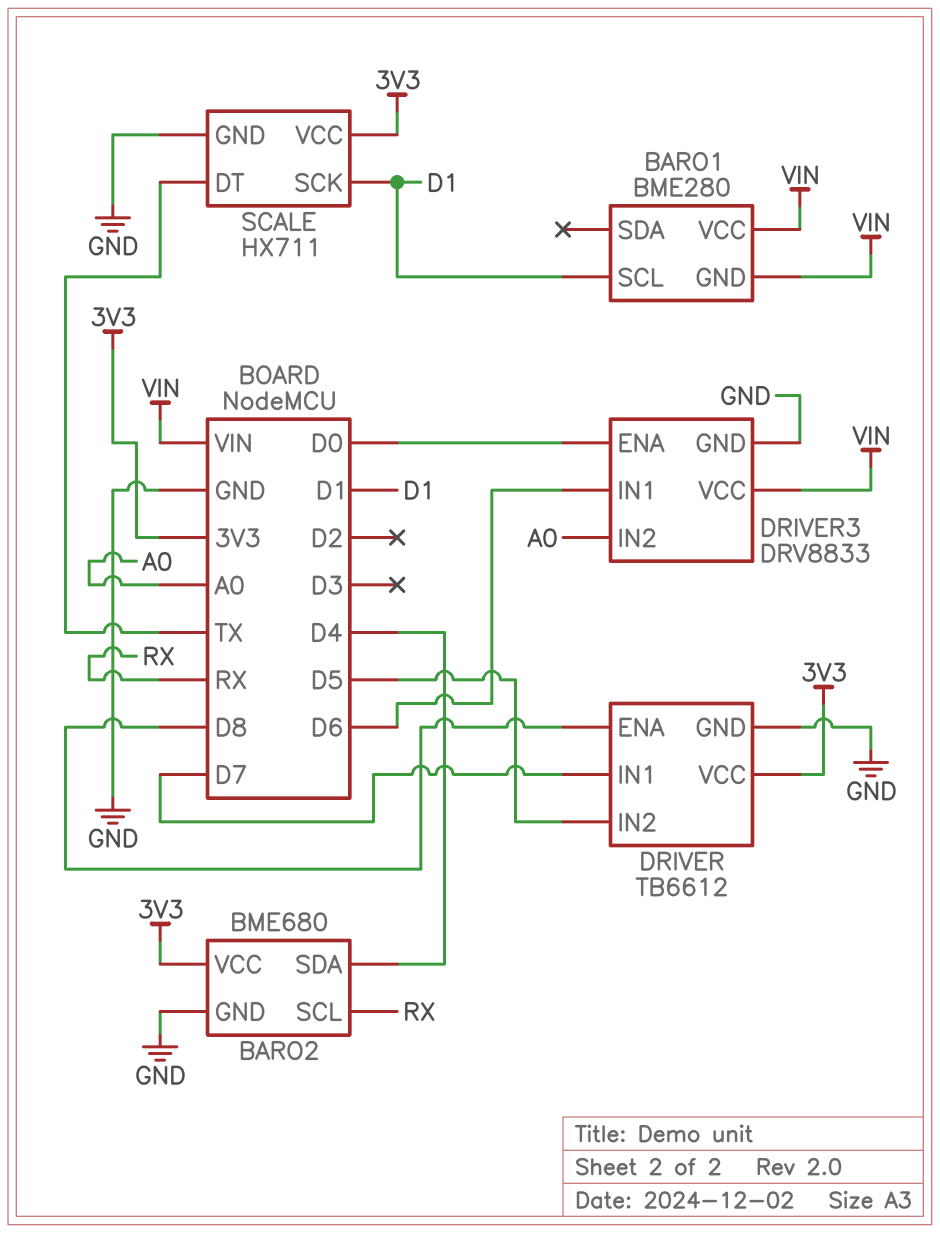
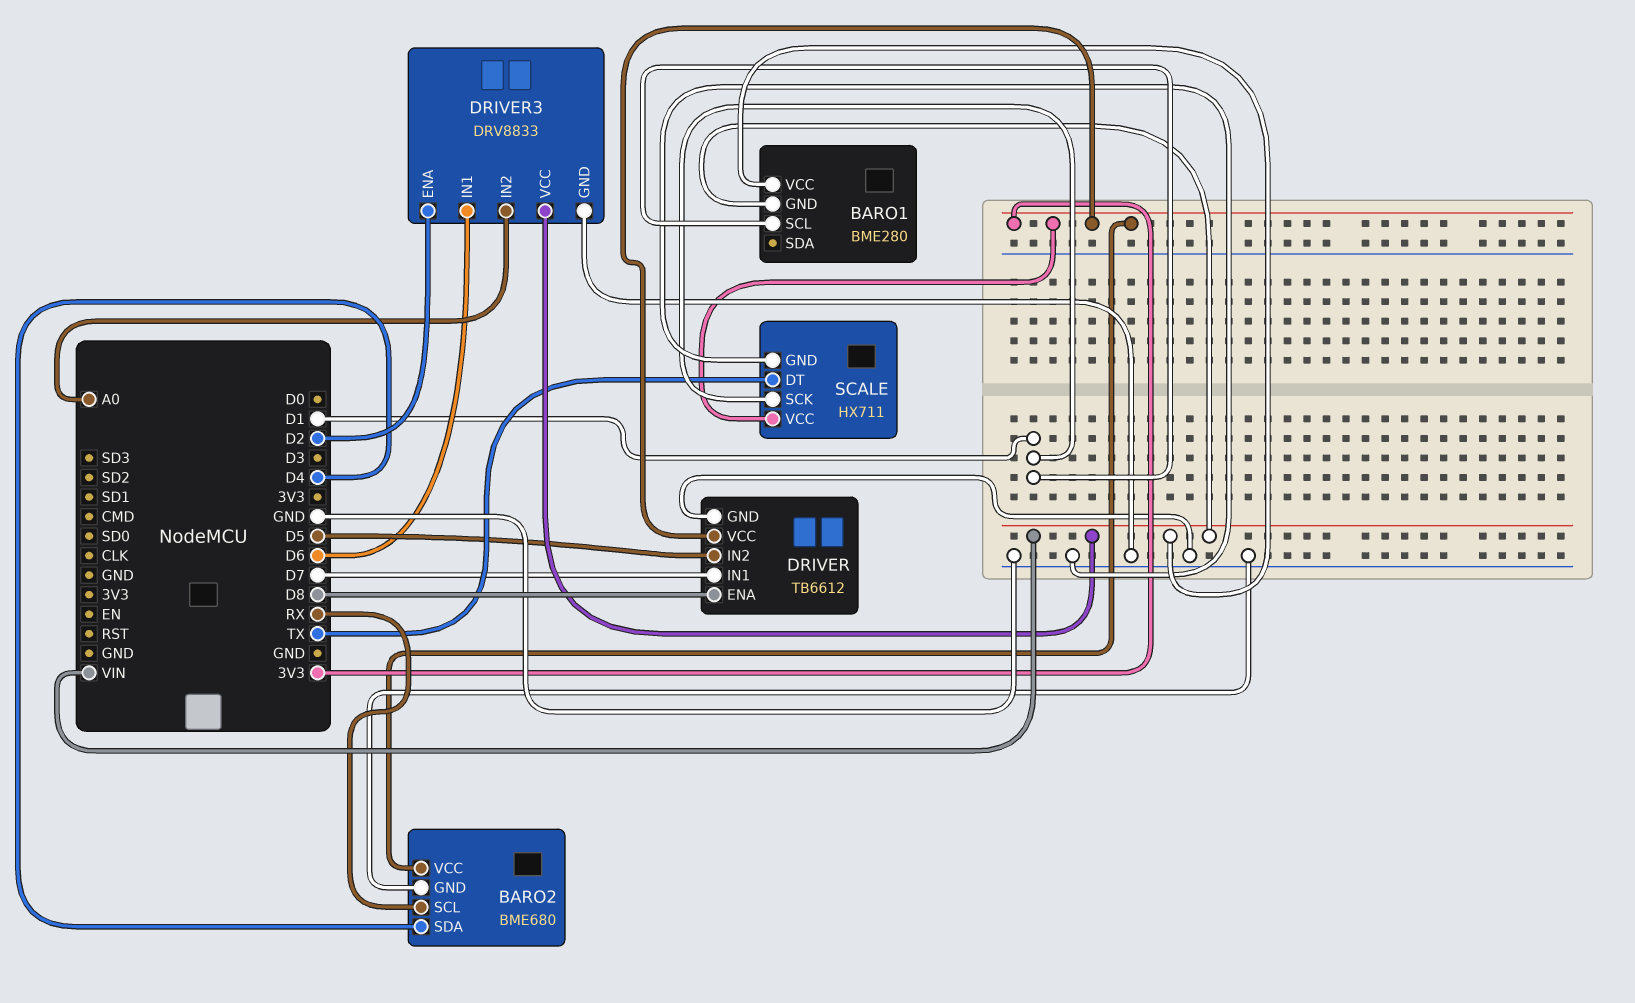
DRIVER3 pin ENA: D0 -> D2

